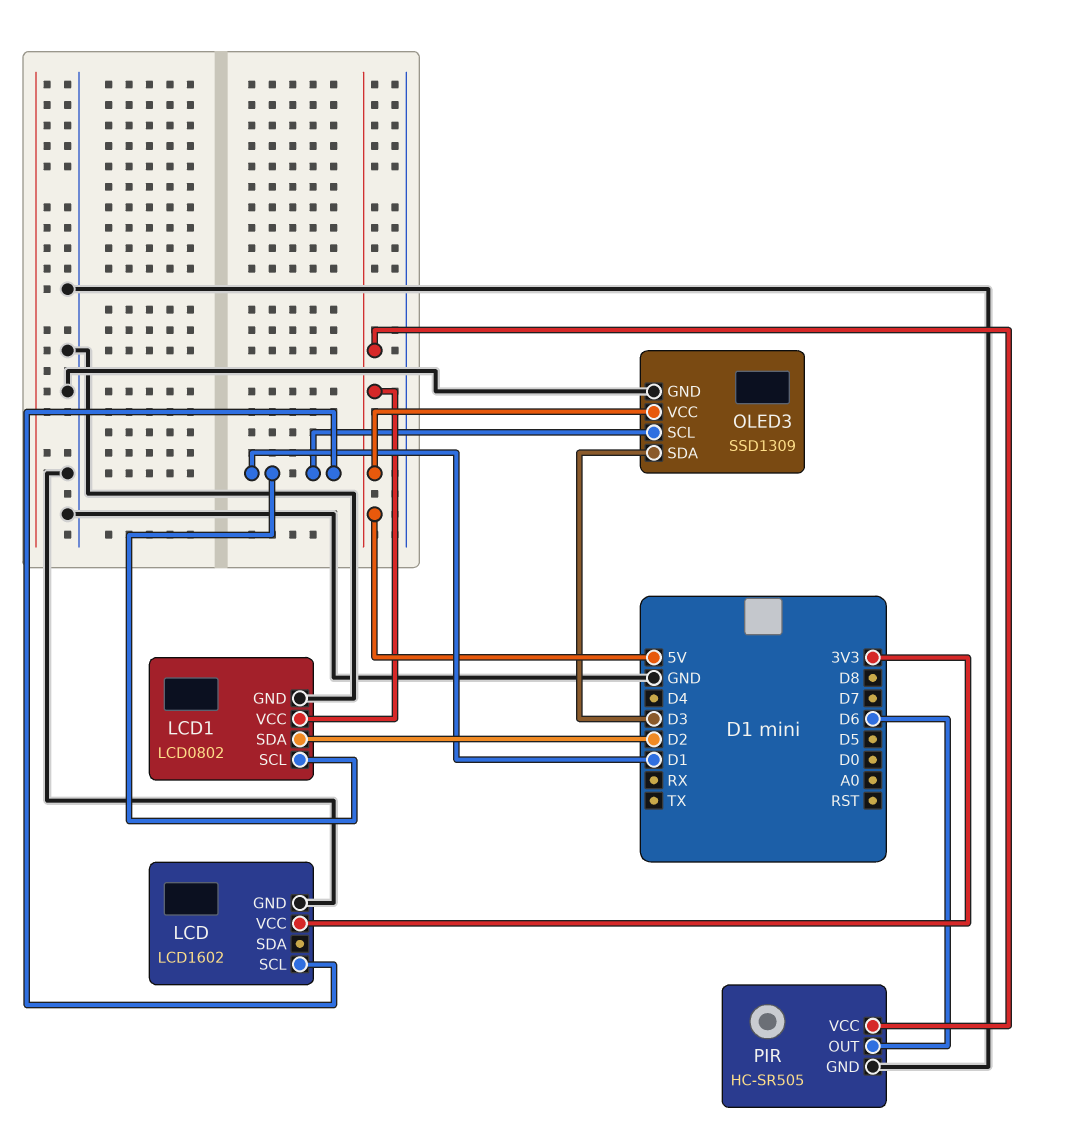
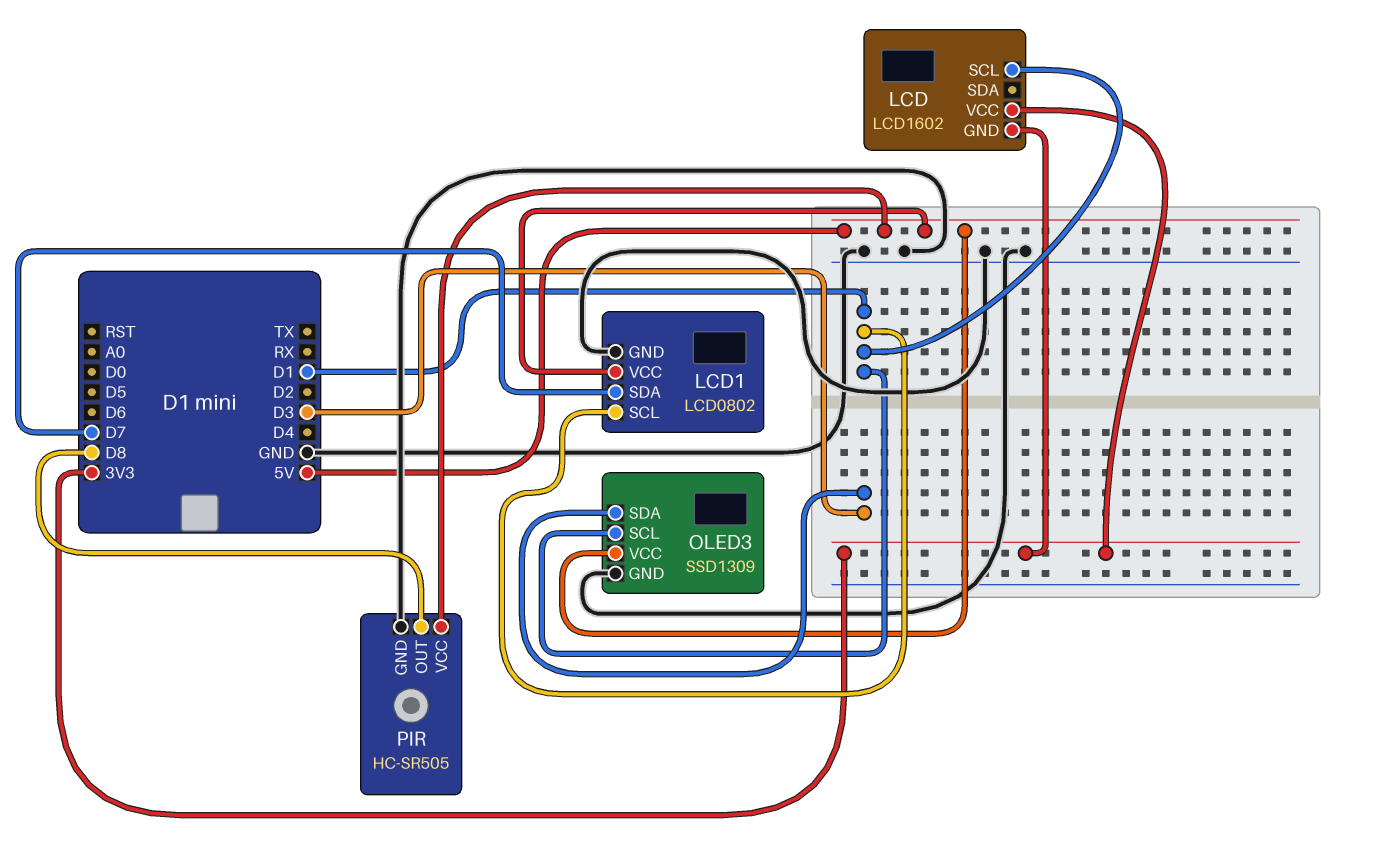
LCD pin GND: GND -> 3V3
LCD1 pin SDA: D2 -> D7
PIR pin OUT: D6 -> D8

